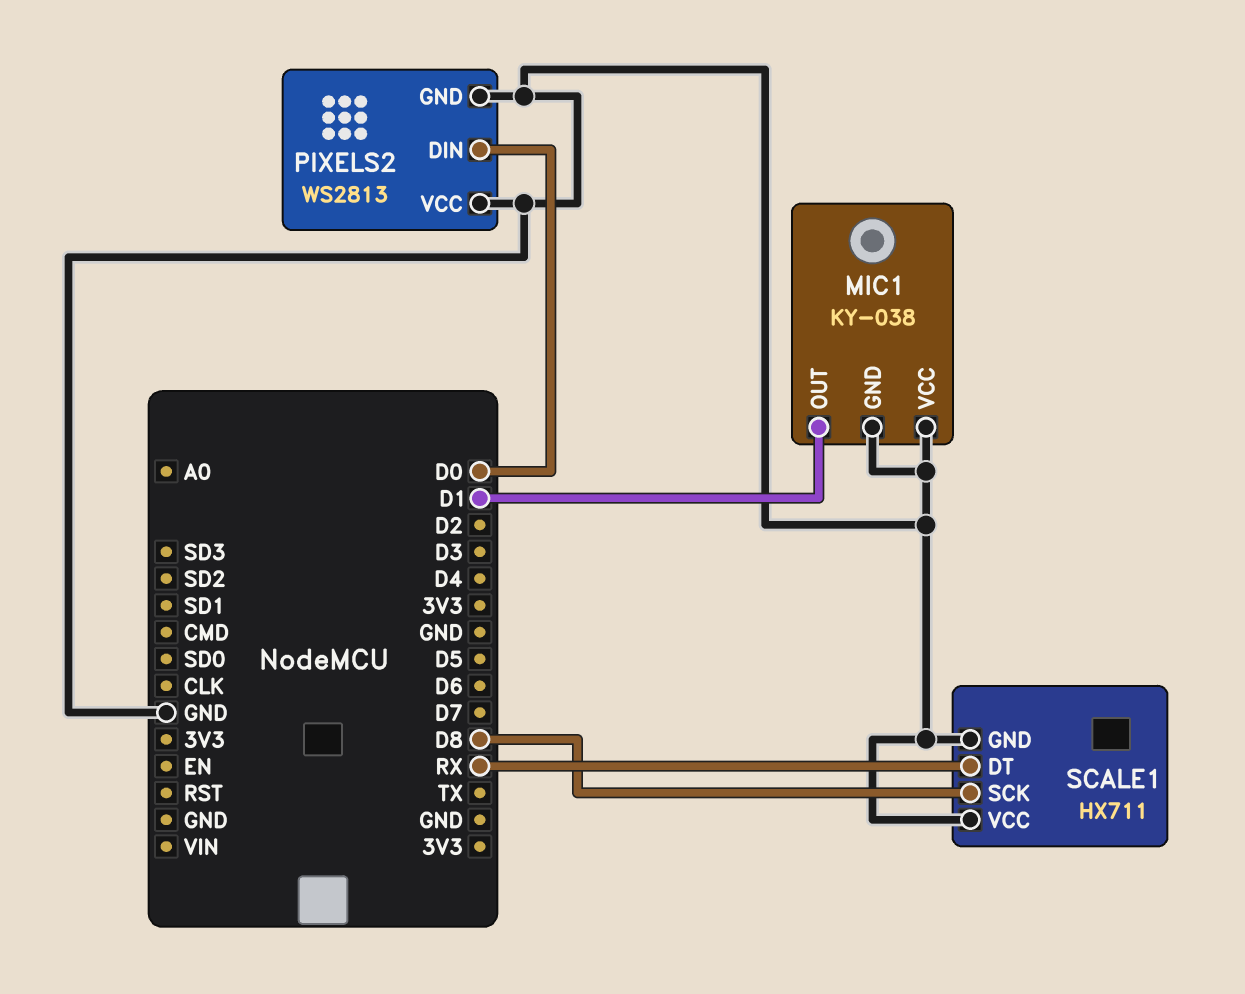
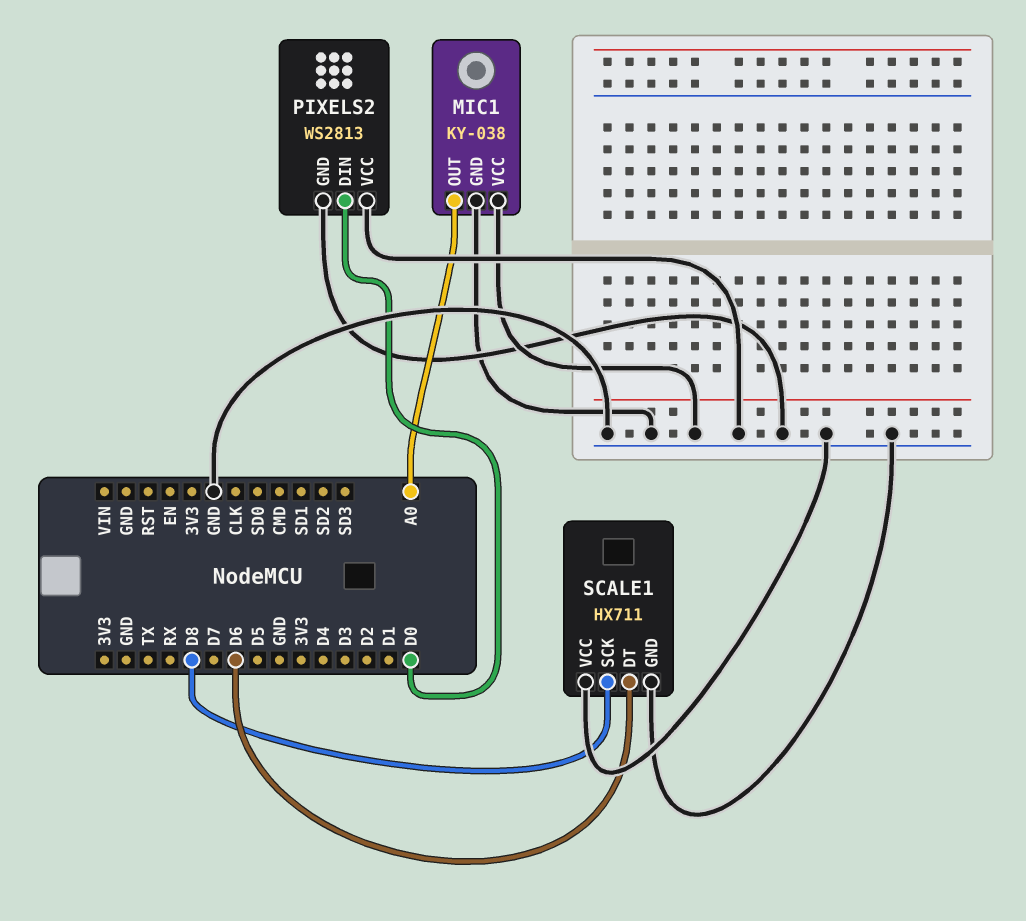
MIC1 pin OUT: D1 -> A0
SCALE1 pin DT: RX -> D6

